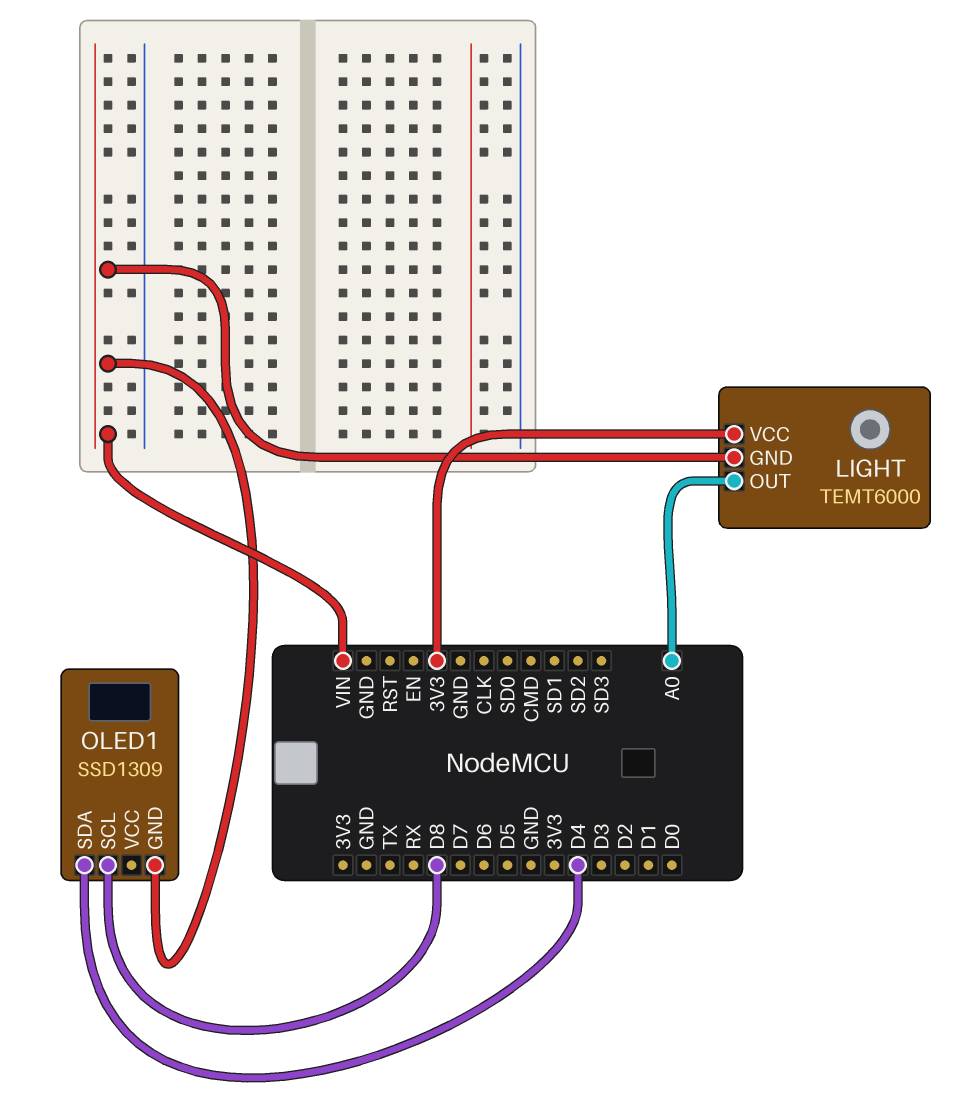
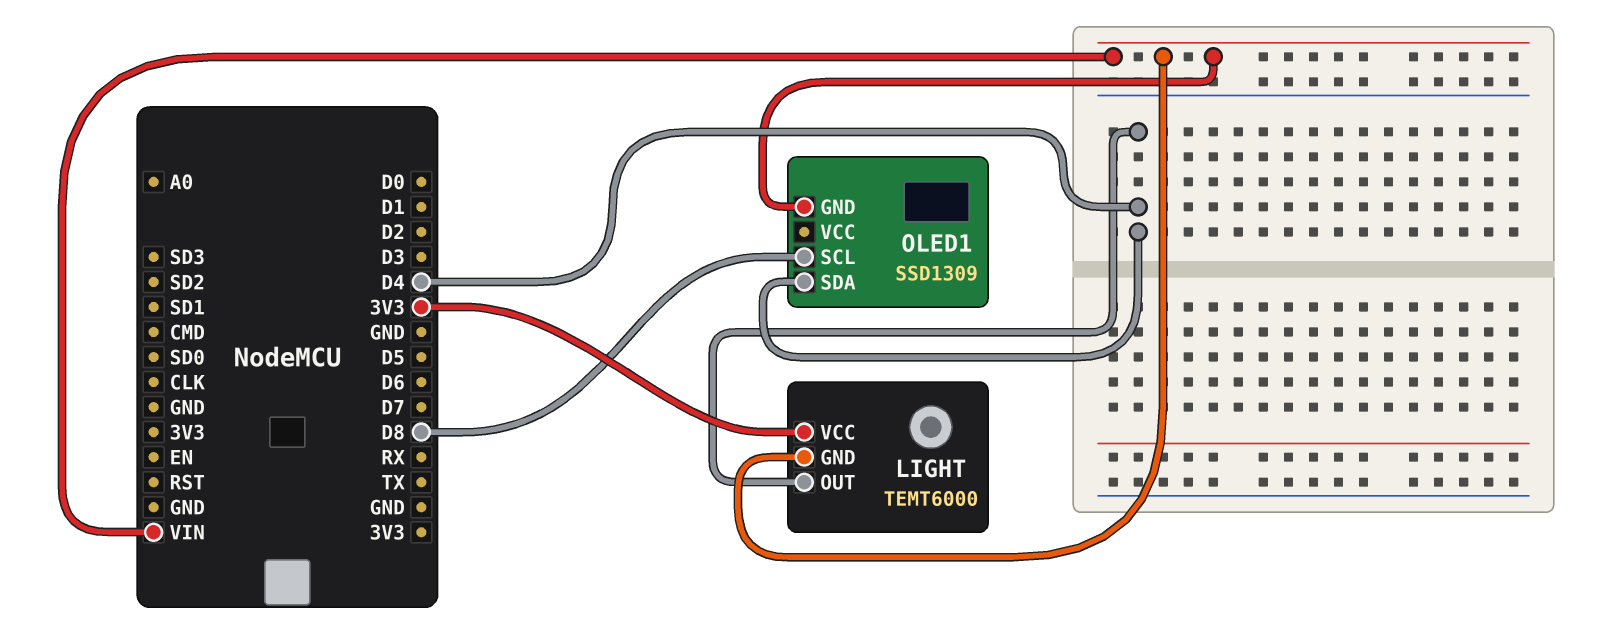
LIGHT pin OUT: A0 -> D4

